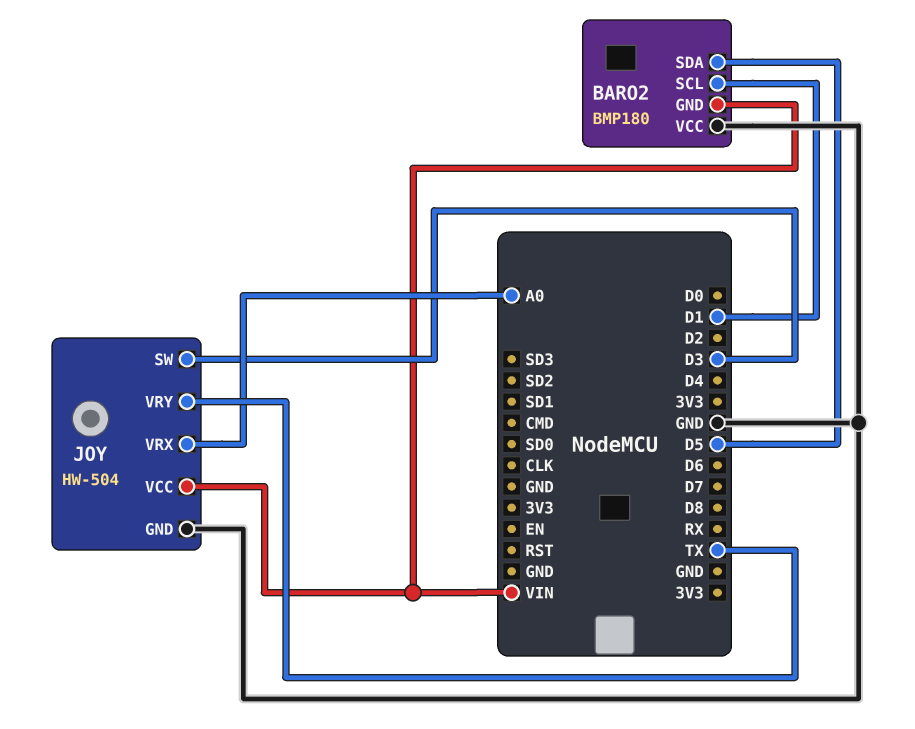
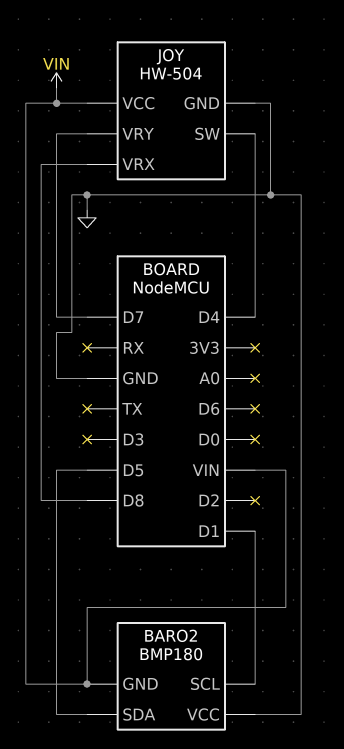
JOY pin SW: D3 -> D4
JOY pin VRX: A0 -> D8
JOY pin VRY: TX -> D7

